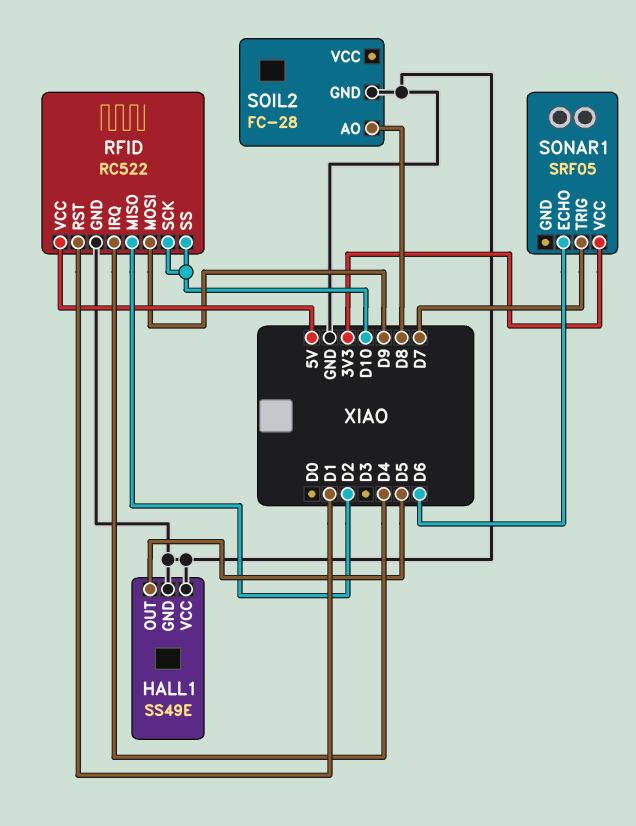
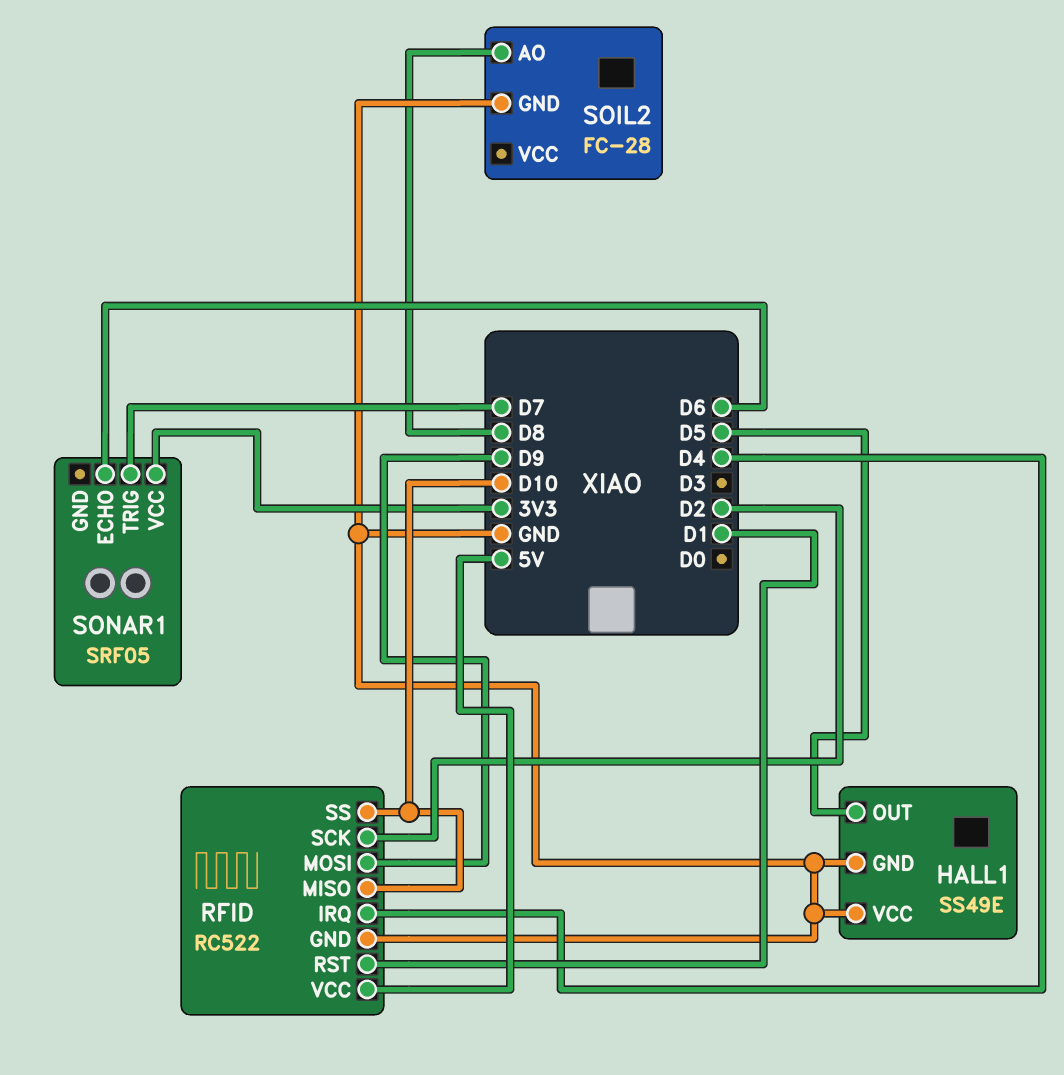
RFID pin MISO: D2 -> D10
RFID pin SCK: D10 -> D2

